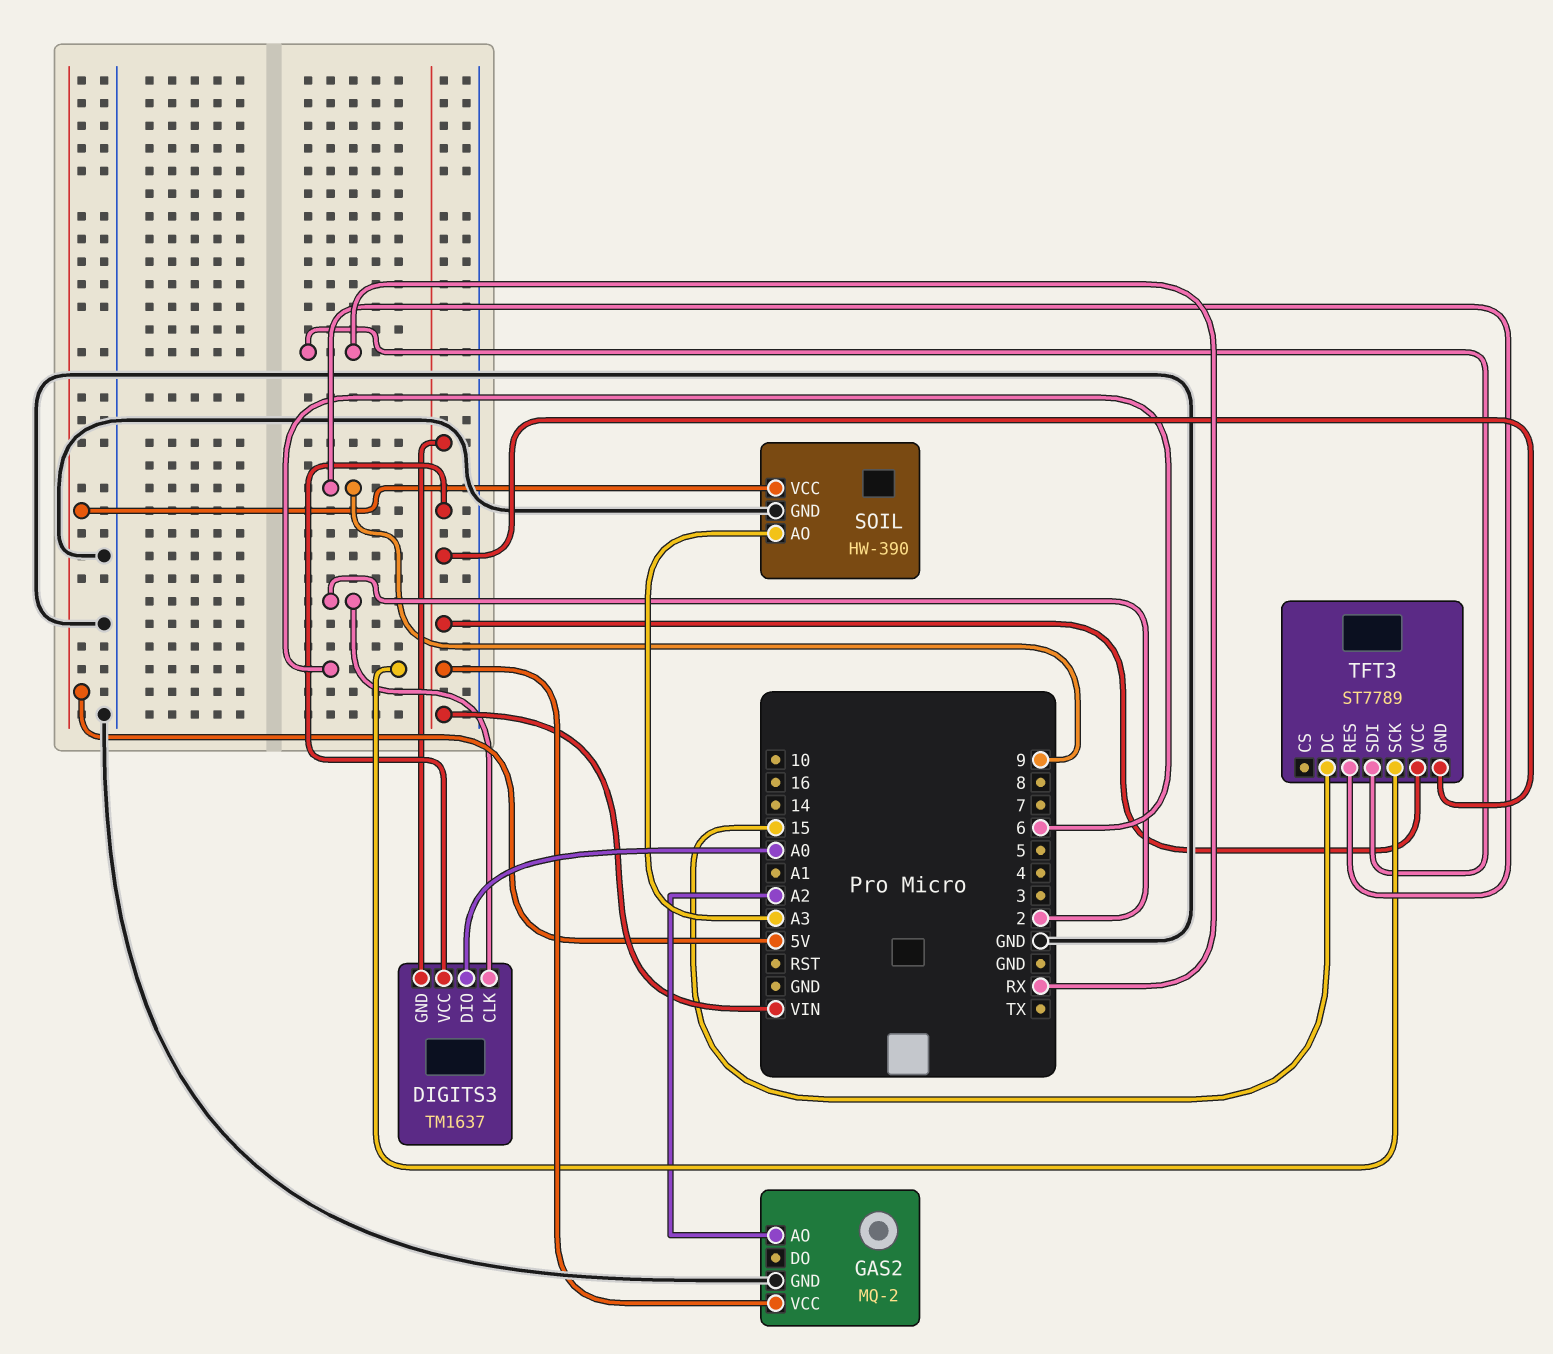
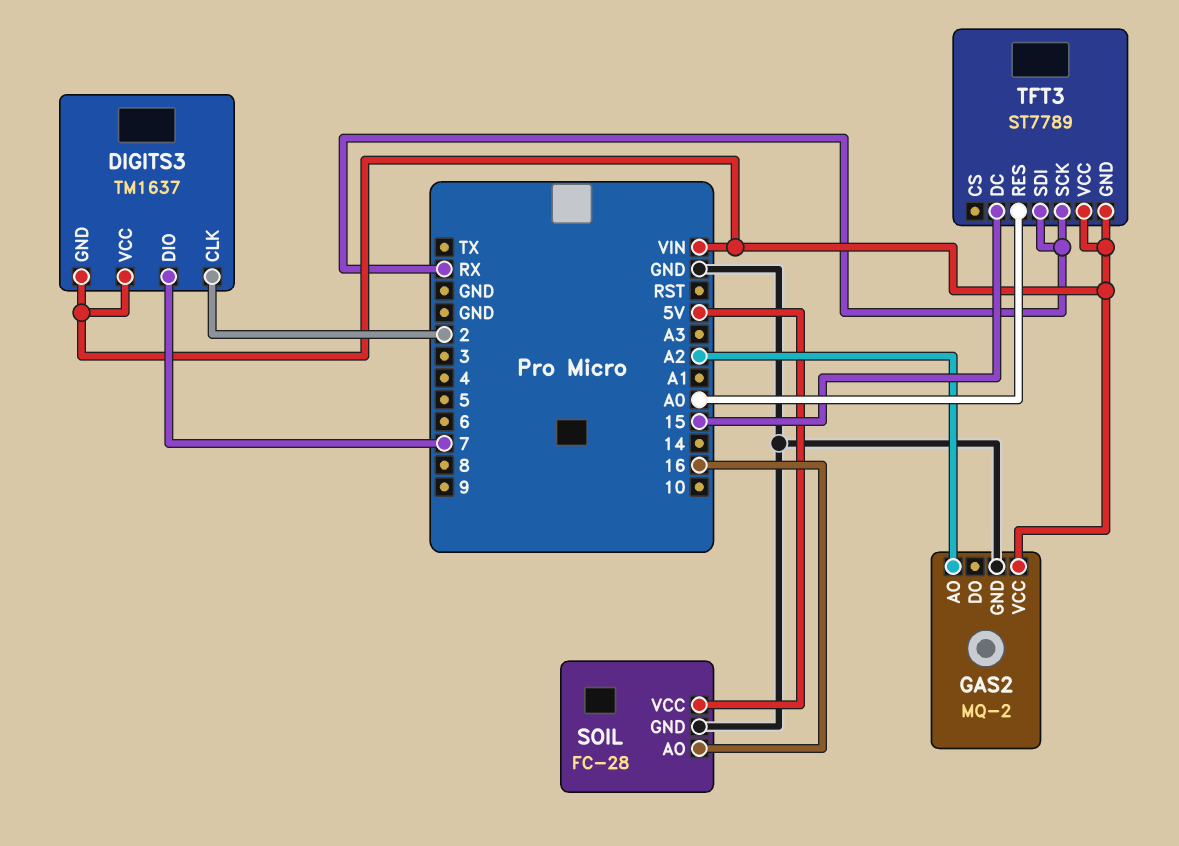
DIGITS3 pin DIO: A0 -> 7
SOIL: HW-390 -> FC-28
SOIL pin AO: A3 -> 16
TFT3 pin RES: 9 -> A0
TFT3 pin SCK: 6 -> RX

